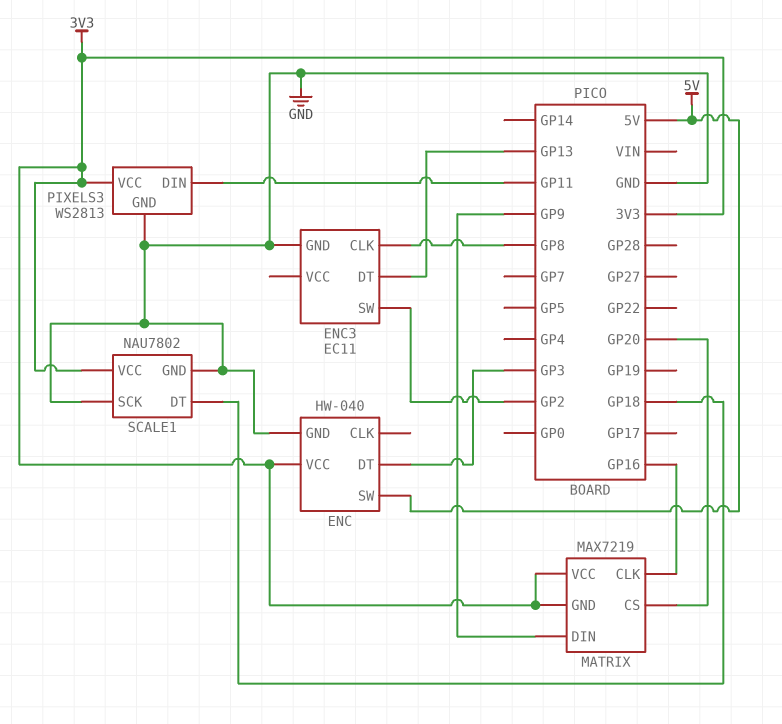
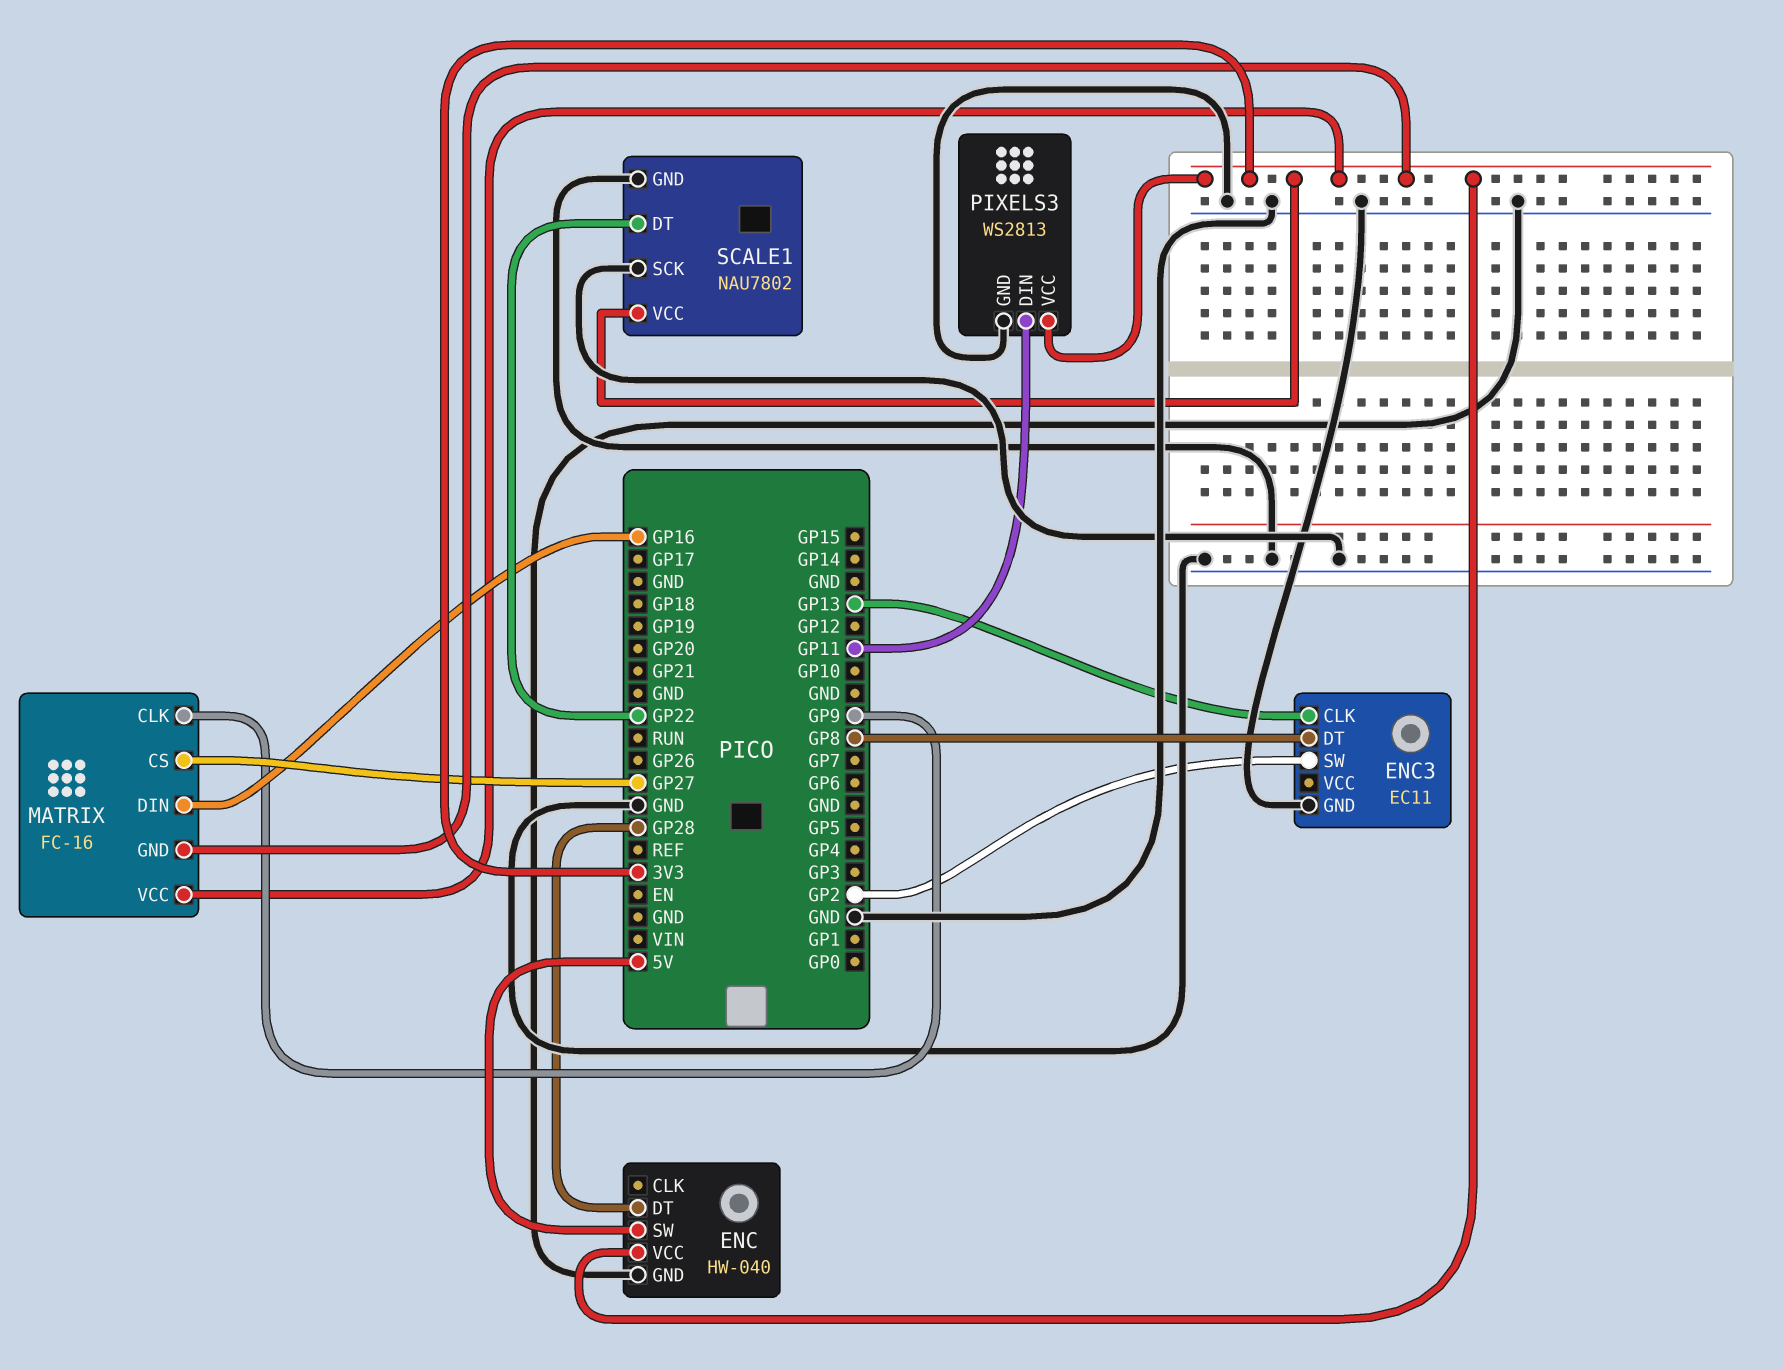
ENC pin DT: GP3 -> GP28
ENC3 pin CLK: GP8 -> GP13
ENC3 pin DT: GP13 -> GP8
MATRIX: MAX7219 -> FC-16
MATRIX pin CLK: GP16 -> GP9
MATRIX pin CS: GP20 -> GP27
MATRIX pin DIN: GP9 -> GP16
SCALE1 pin DT: GP18 -> GP22

